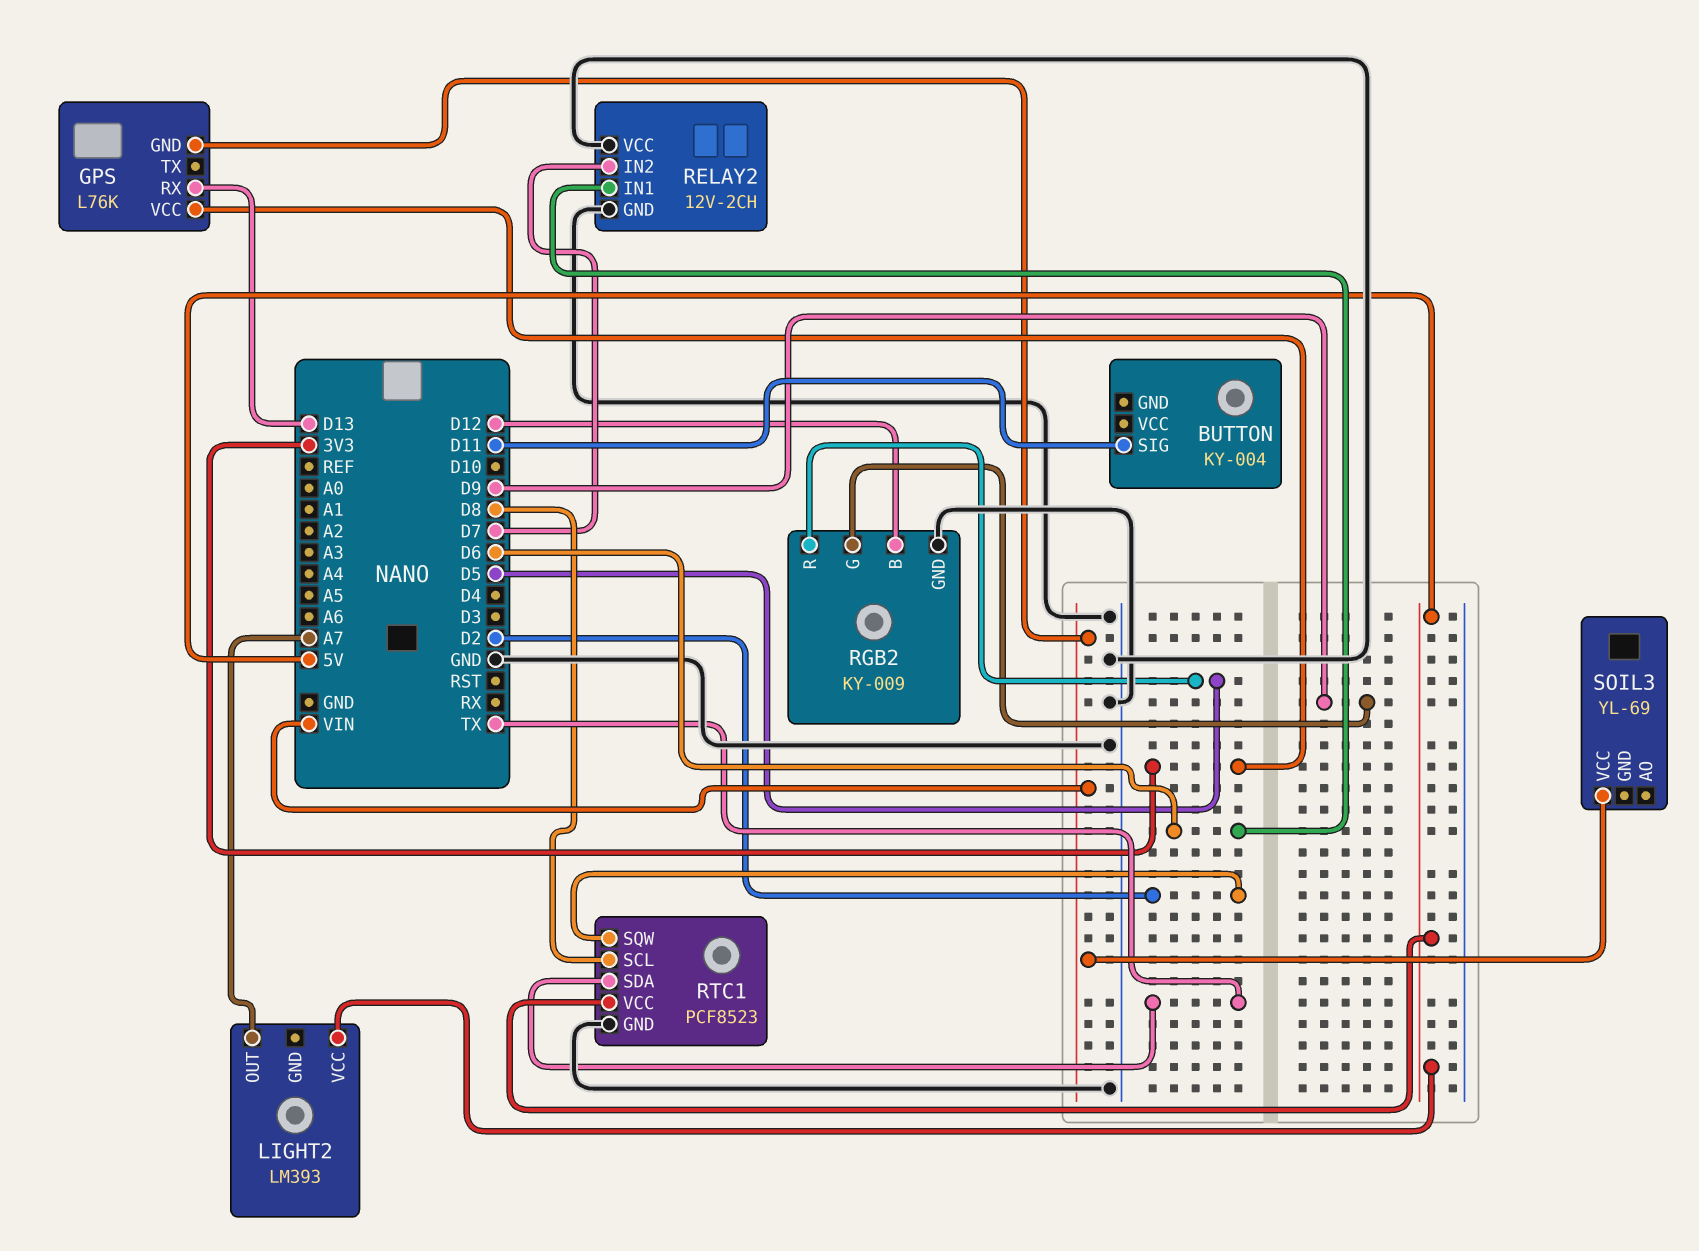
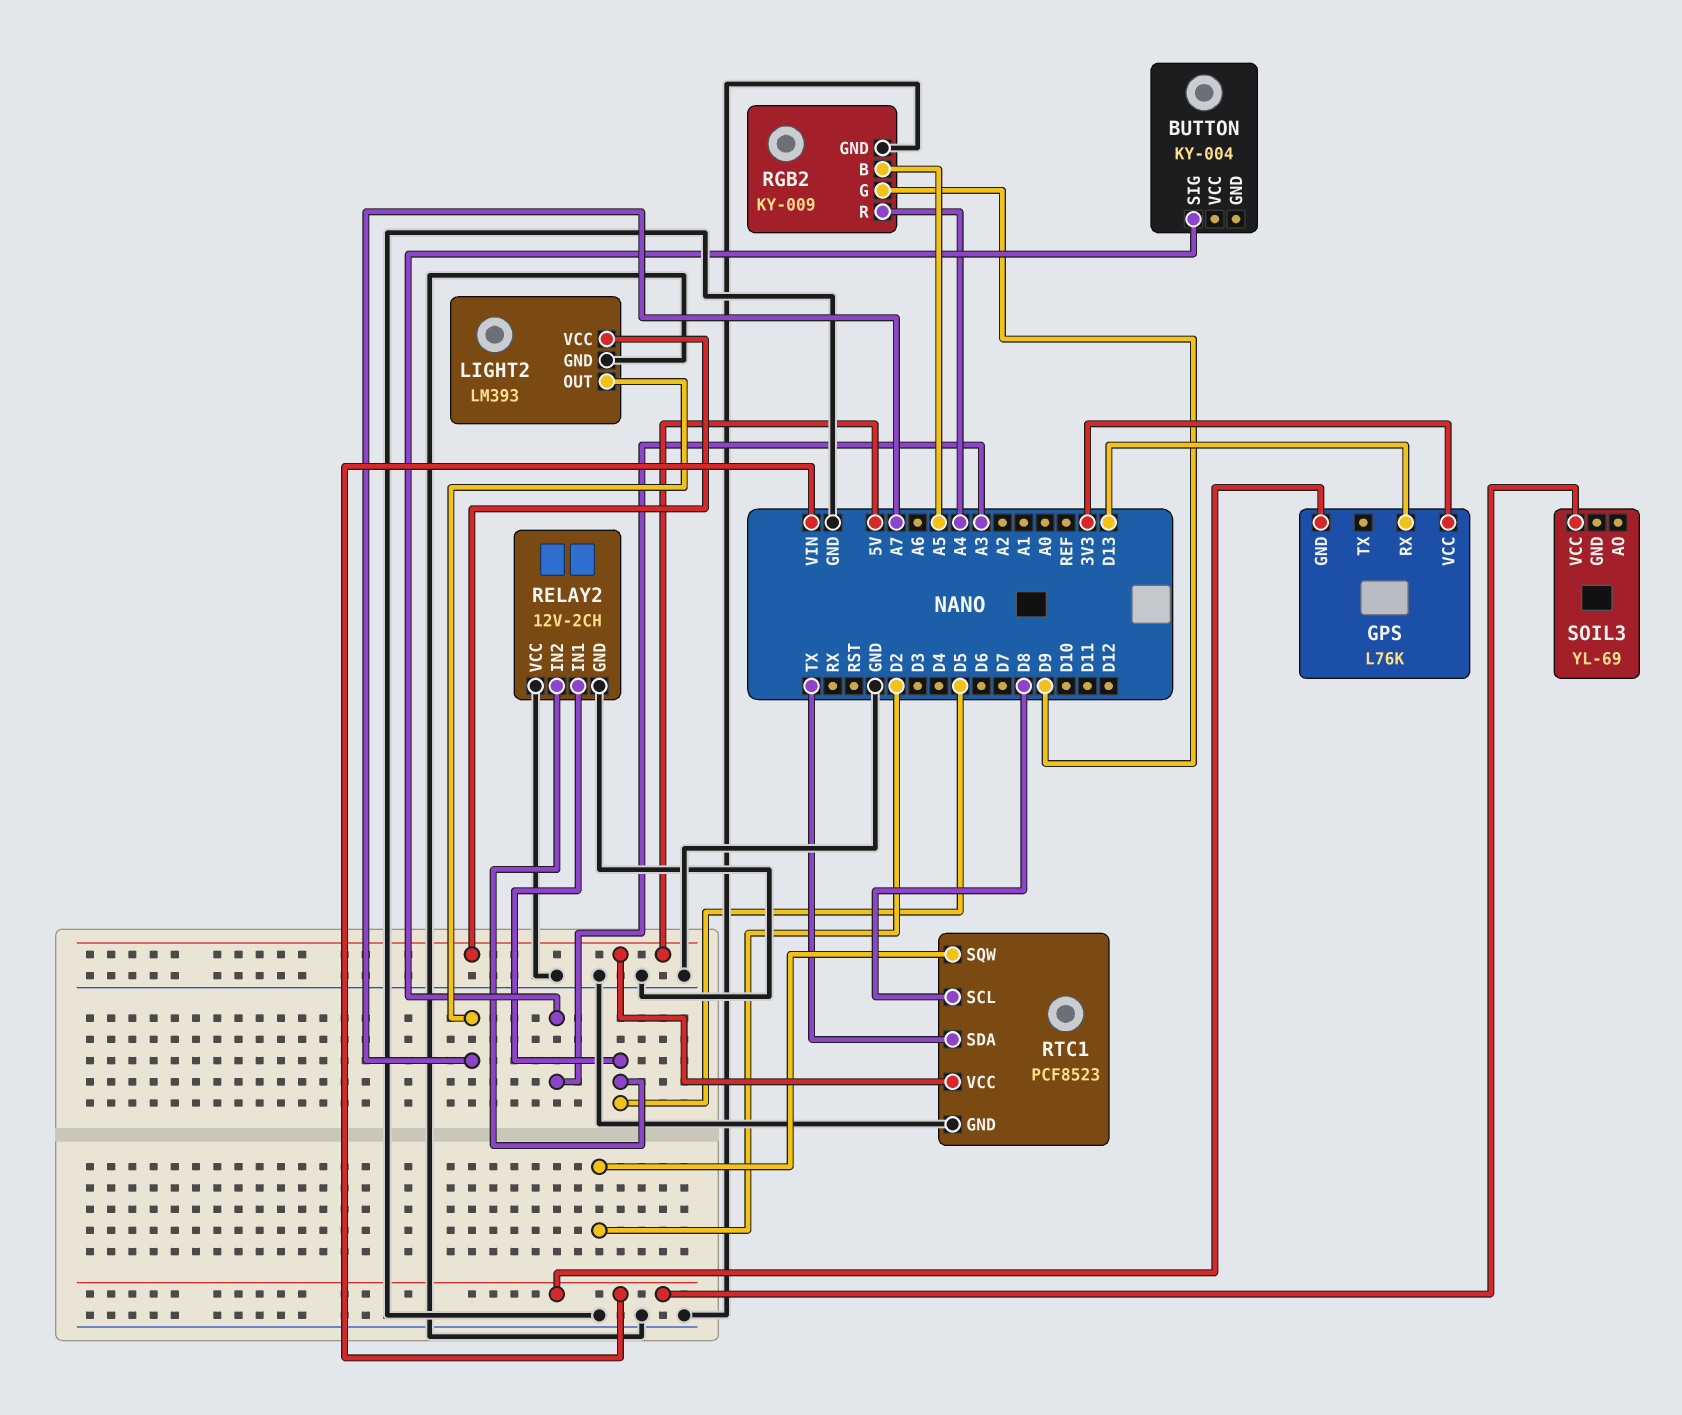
BUTTON pin SIG: D11 -> A3
LIGHT2 pin GND: none -> GND
RELAY2 pin IN1: D6 -> D5
RELAY2 pin IN2: D7 -> D5
RGB2 pin B: D12 -> A5
RGB2 pin R: D5 -> A4

